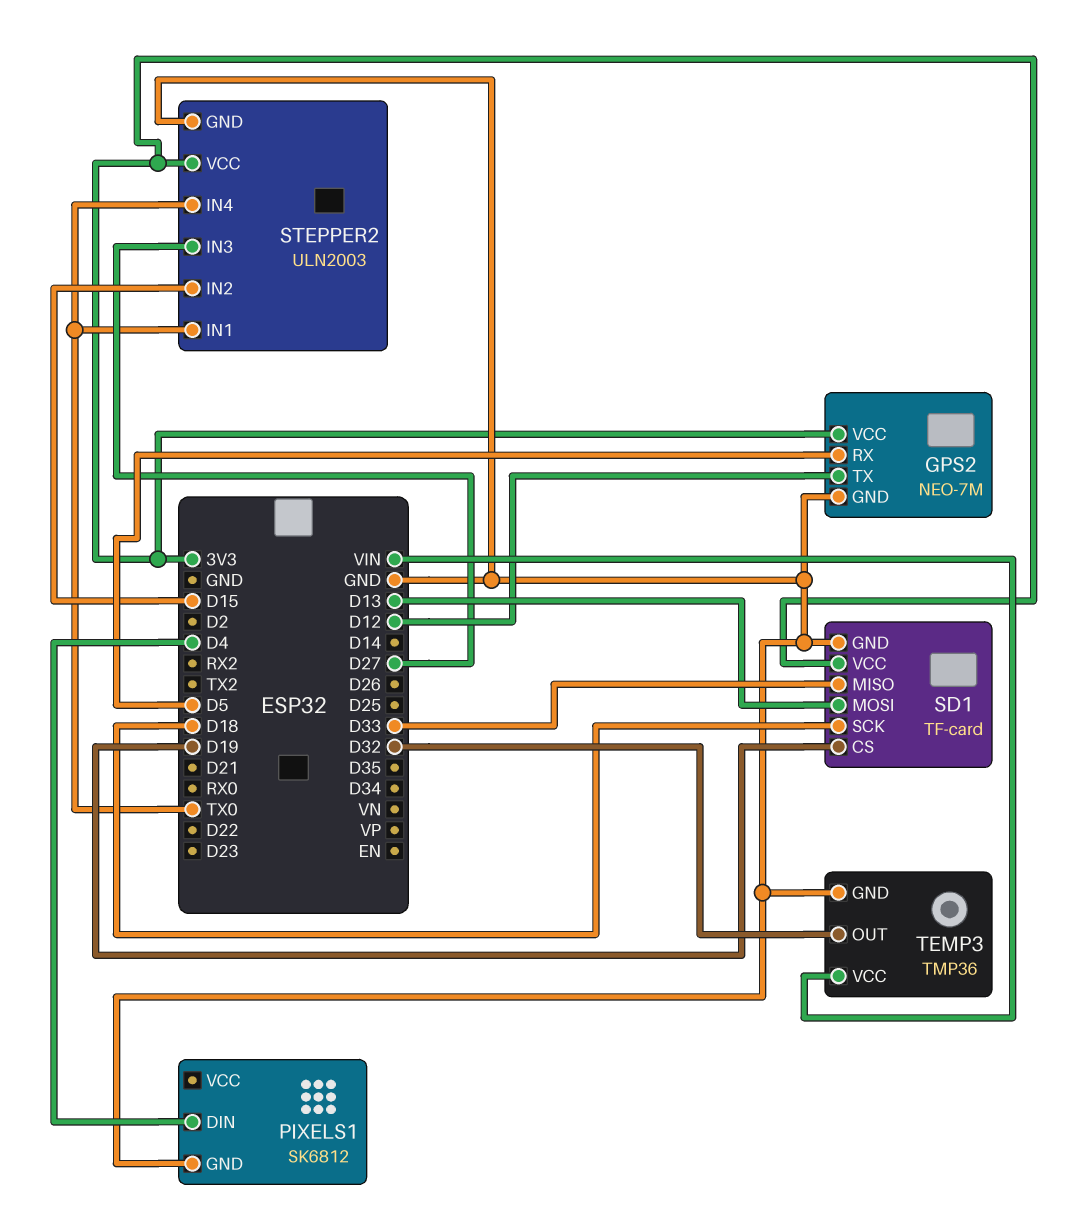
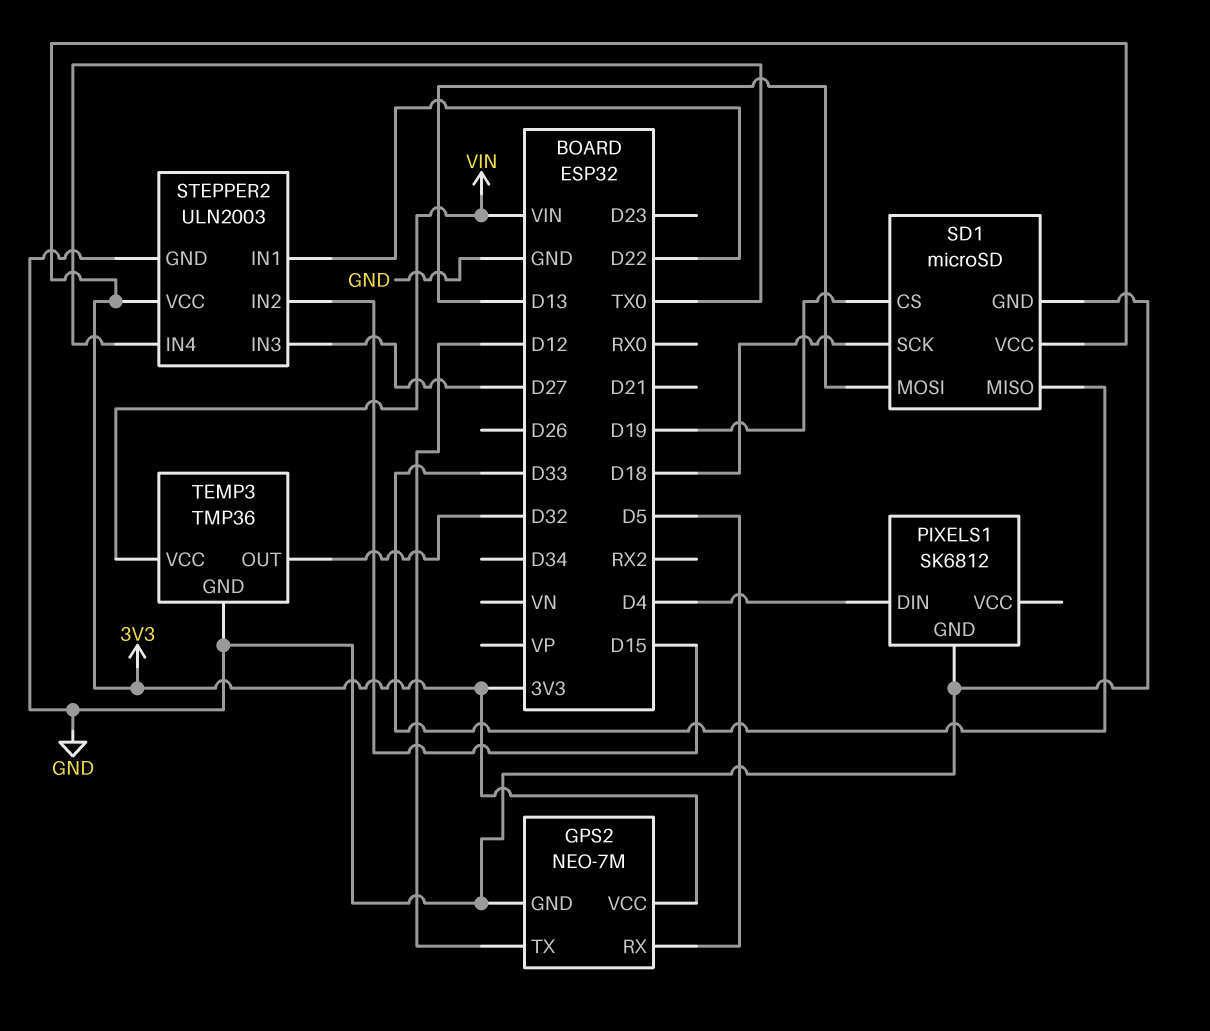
SD1: TF-card -> microSD
STEPPER2 pin IN1: TX0 -> D22

